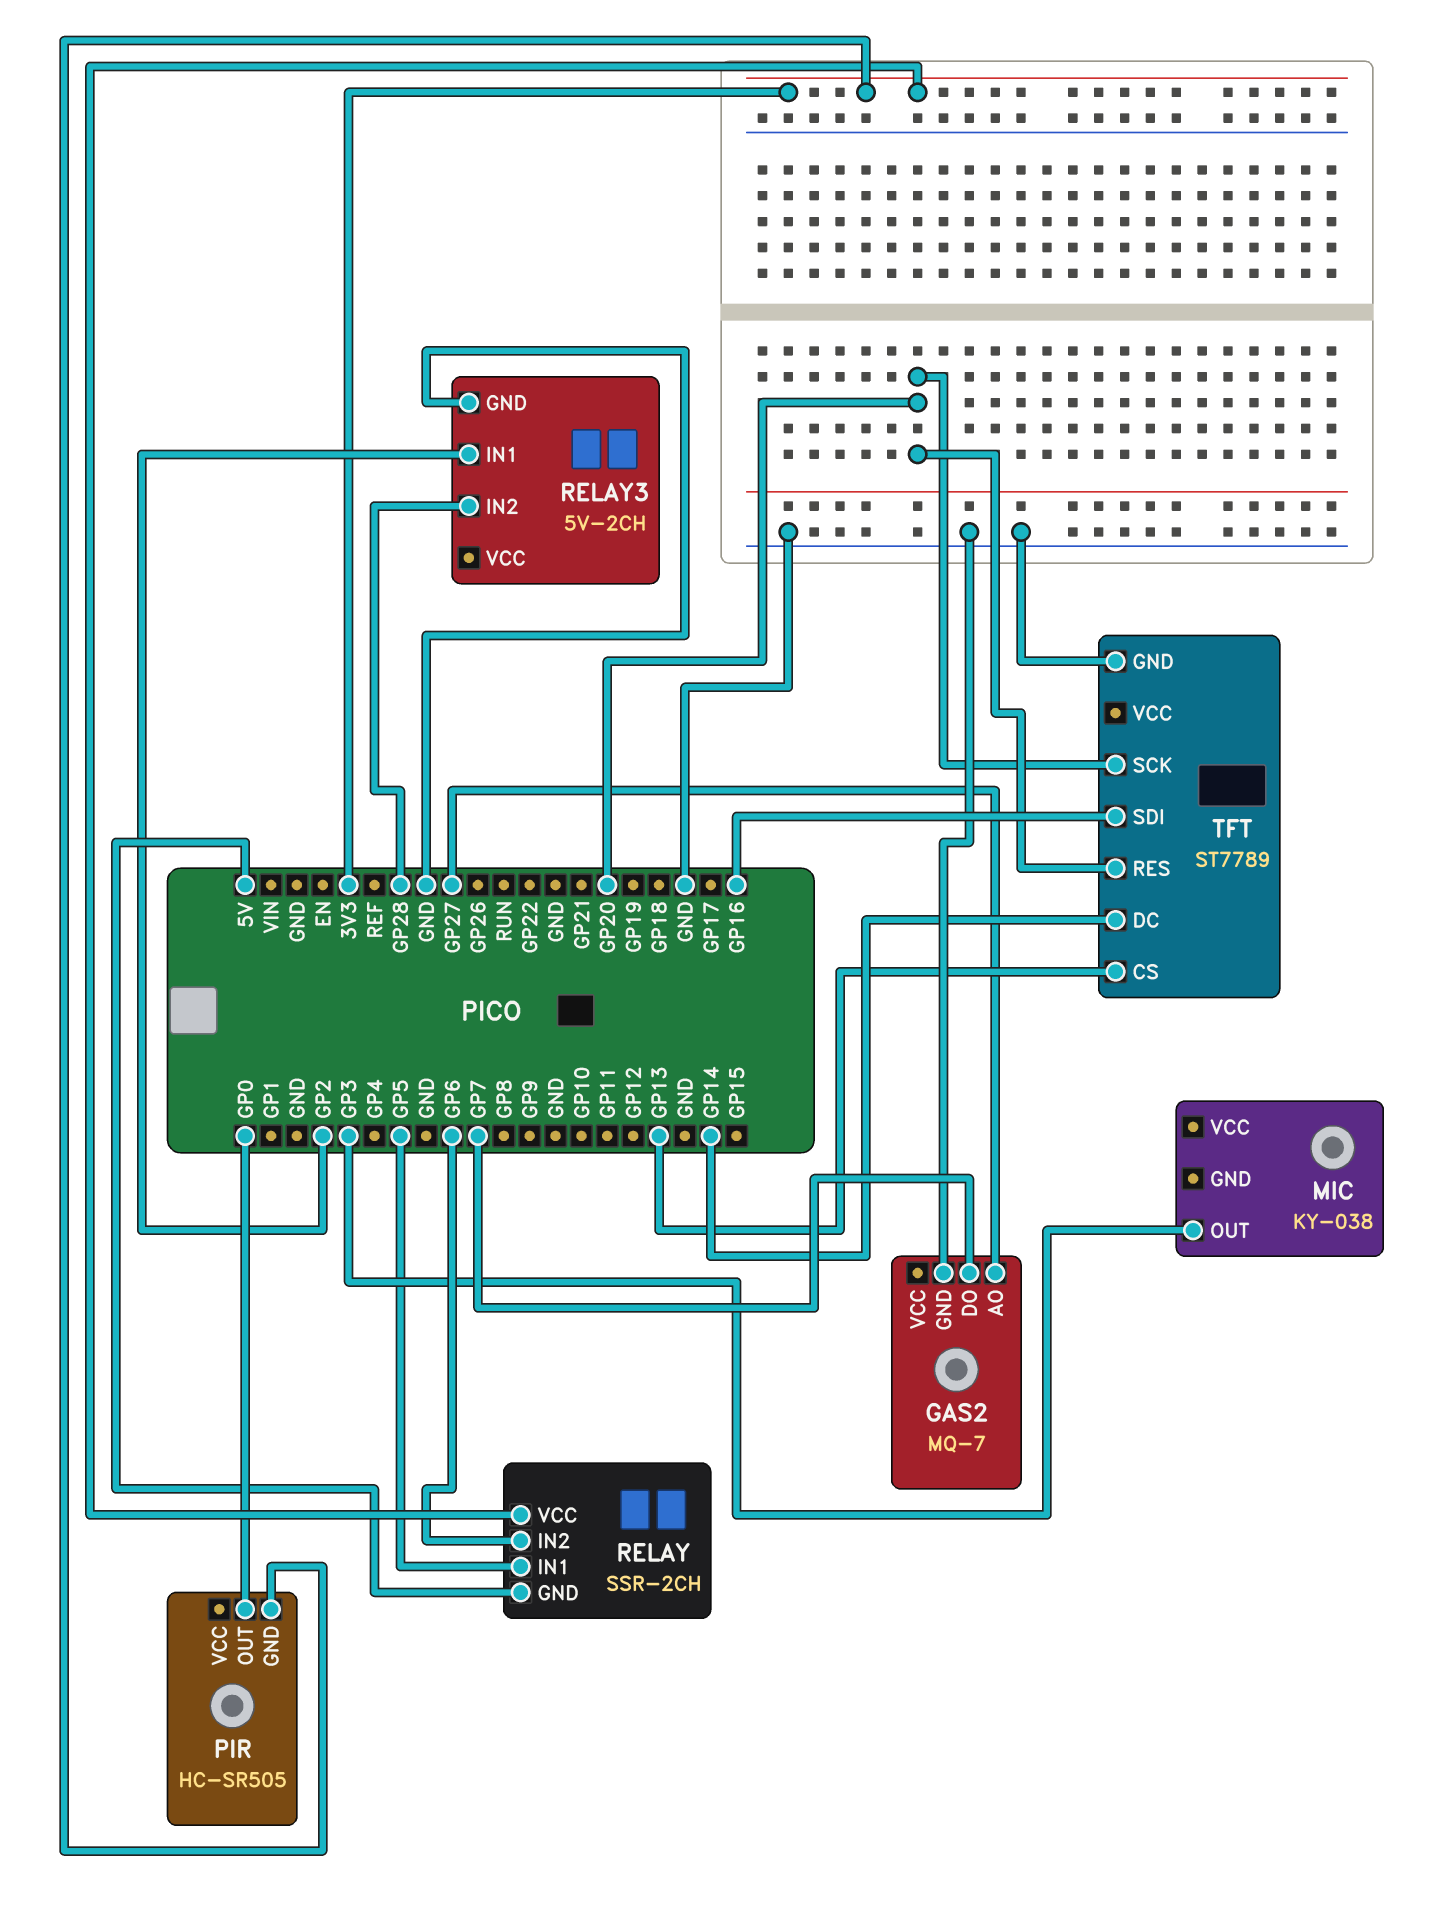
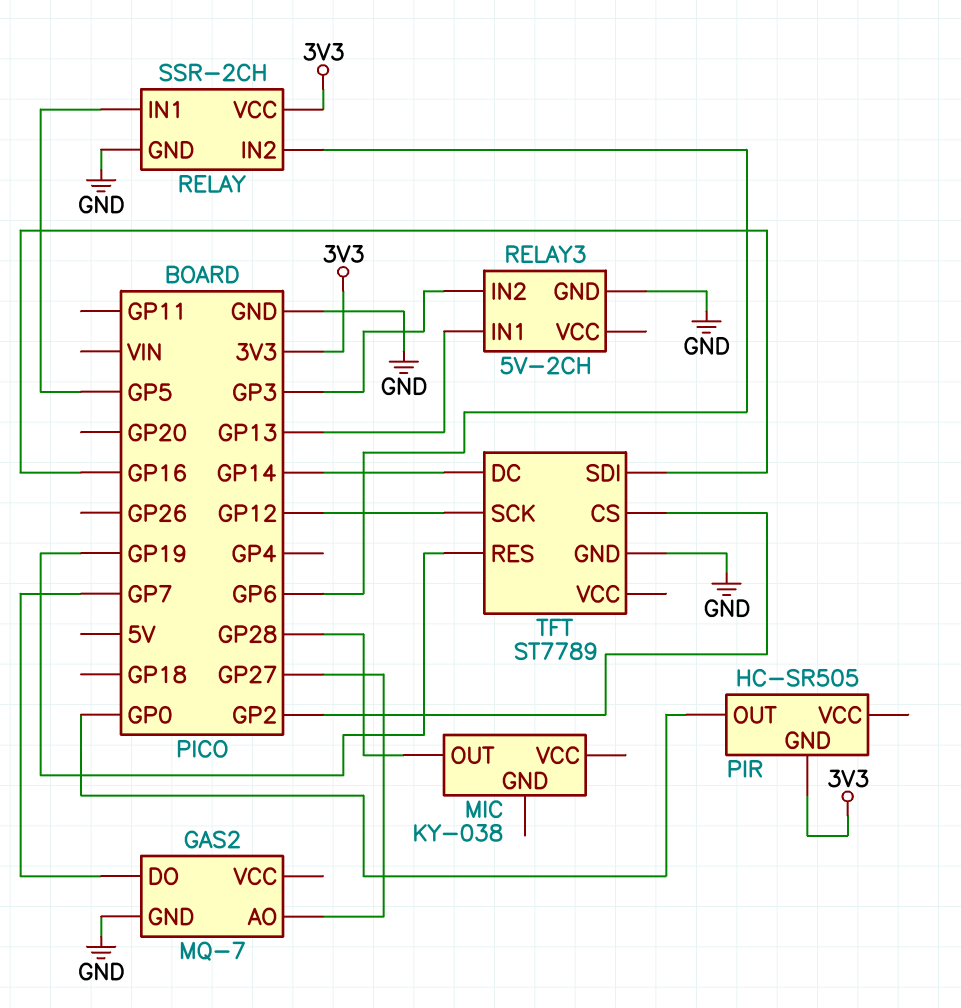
MIC pin OUT: GP3 -> GP28
RELAY pin GND: 5V -> GND
RELAY3 pin IN1: GP2 -> GP13
RELAY3 pin IN2: GP28 -> GP3
TFT pin CS: GP13 -> GP2
TFT pin RES: GP20 -> GP19
TFT pin SCK: GP20 -> GP12

